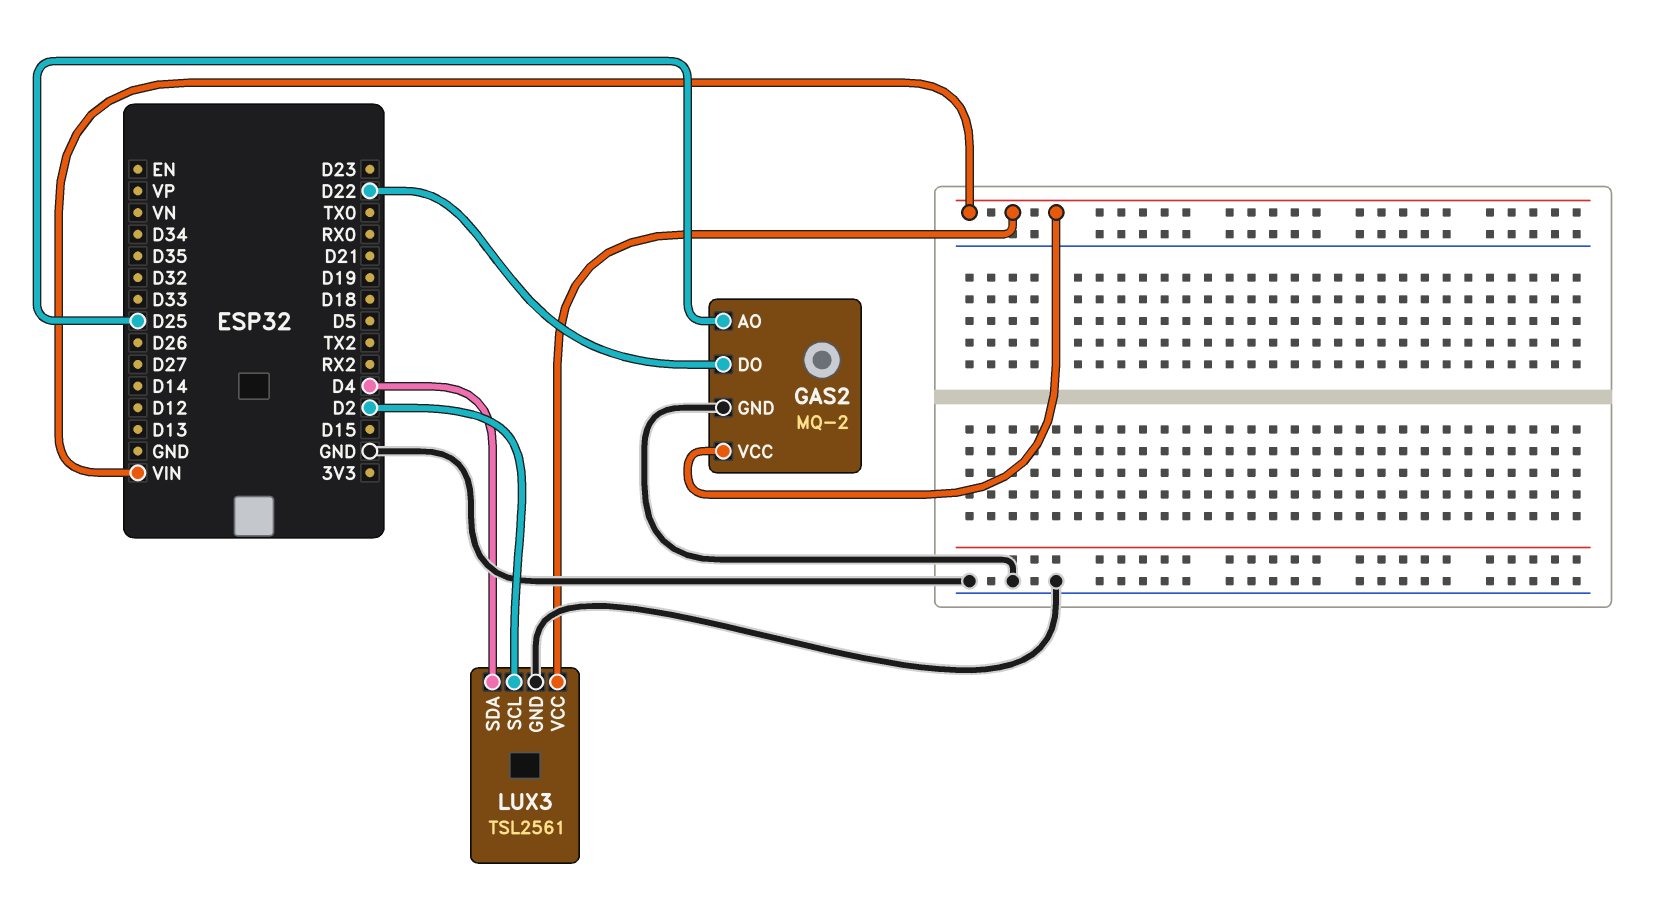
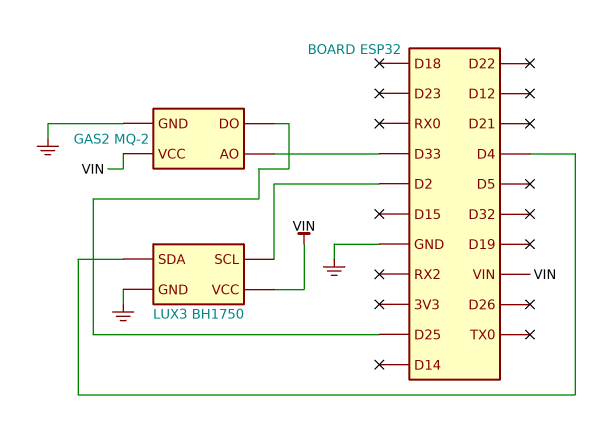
GAS2 pin AO: D25 -> D33
GAS2 pin DO: D22 -> D25
LUX3: TSL2561 -> BH1750

